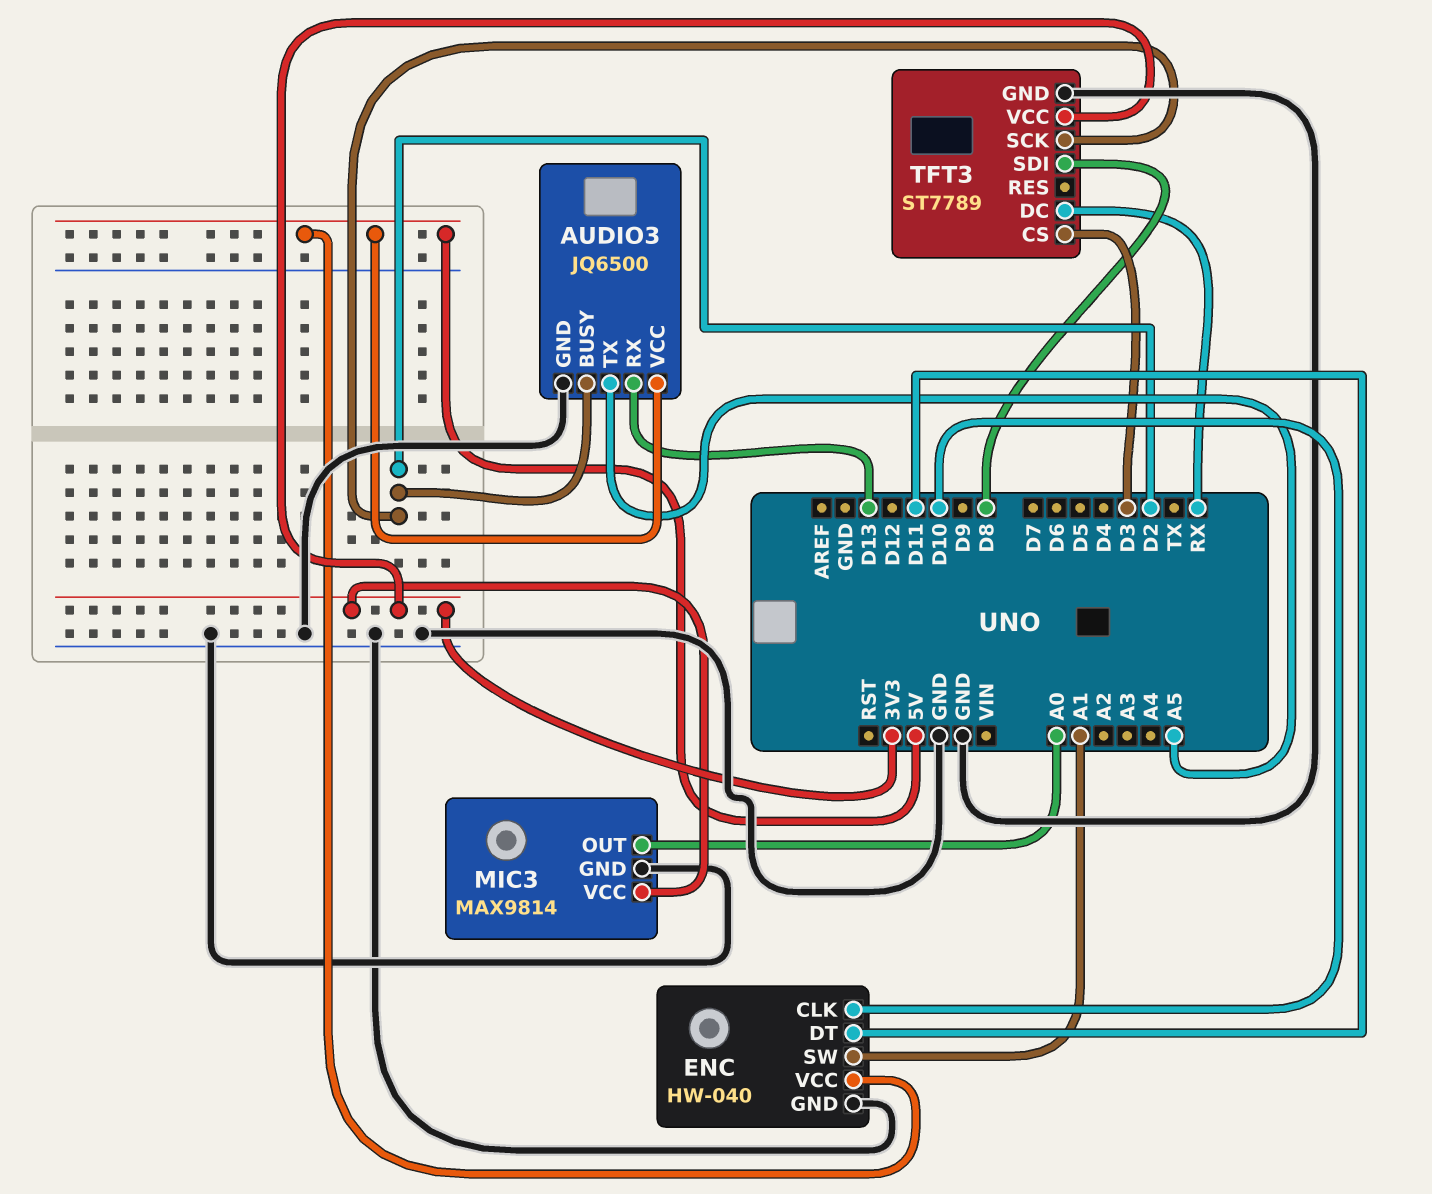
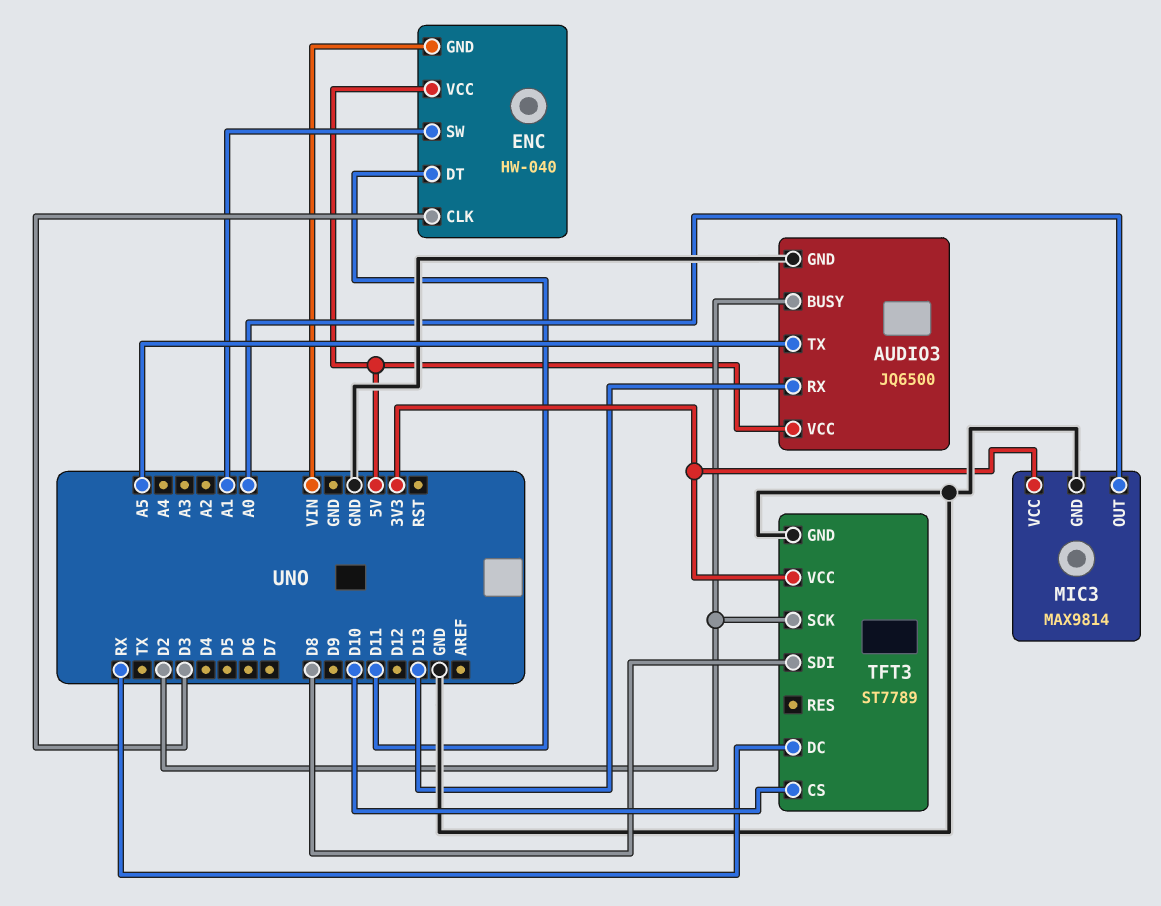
ENC pin CLK: D10 -> D3
ENC pin GND: GND -> VIN
TFT3 pin CS: D3 -> D10

